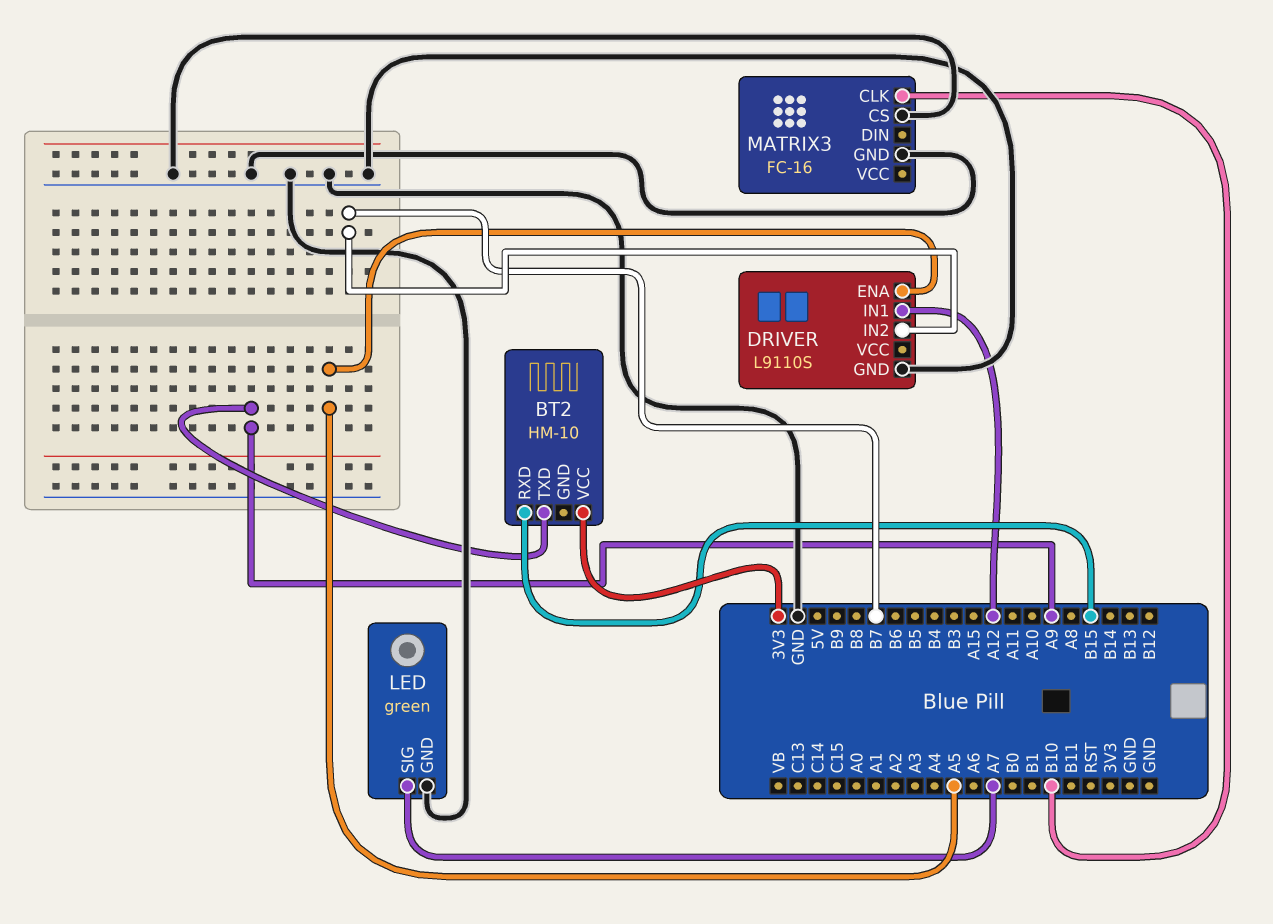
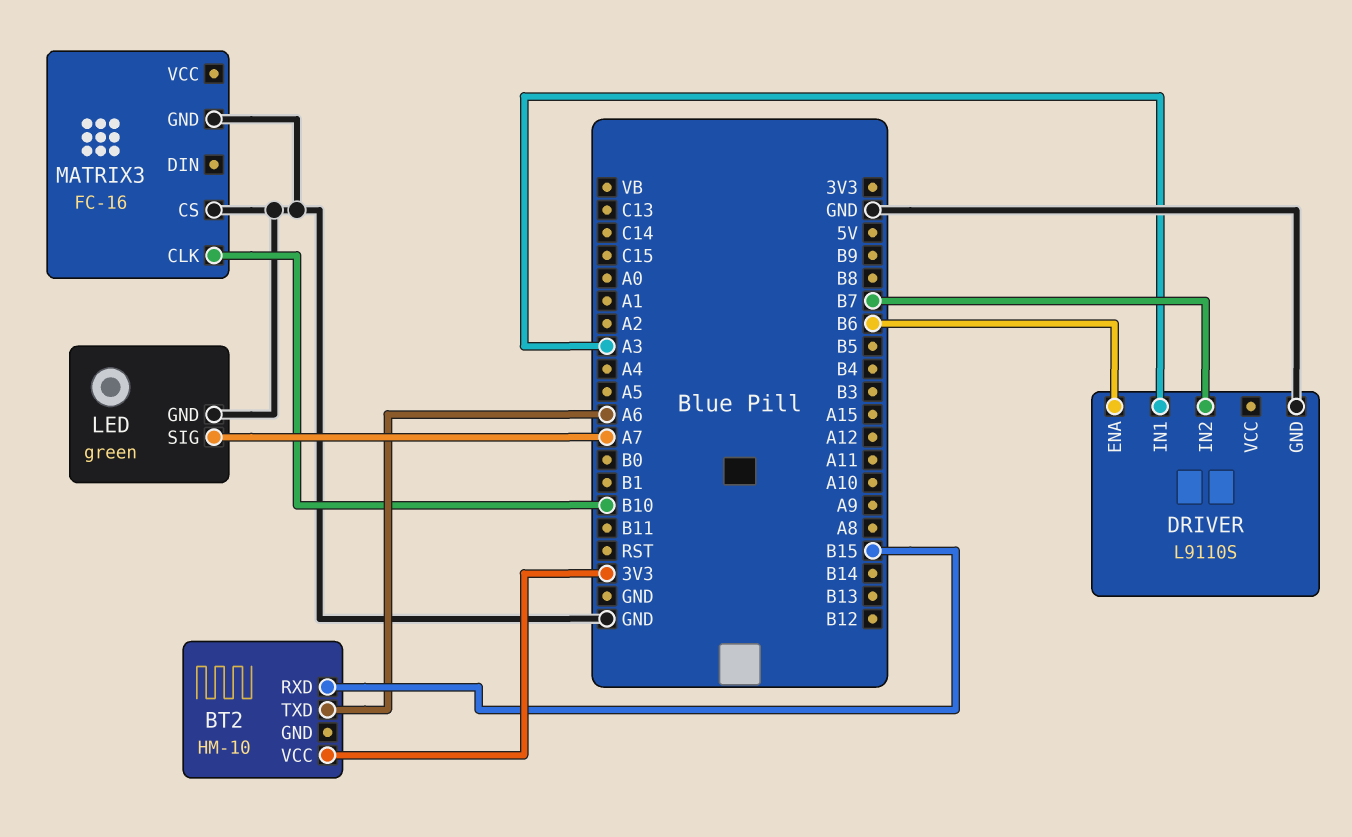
BT2 pin TXD: A9 -> A6
DRIVER pin ENA: A5 -> B6
DRIVER pin IN1: A12 -> A3

